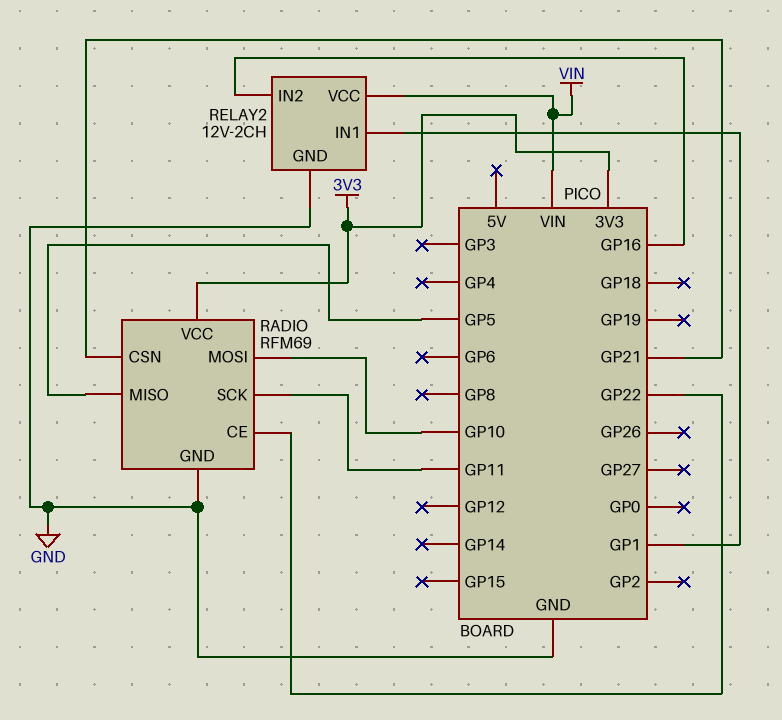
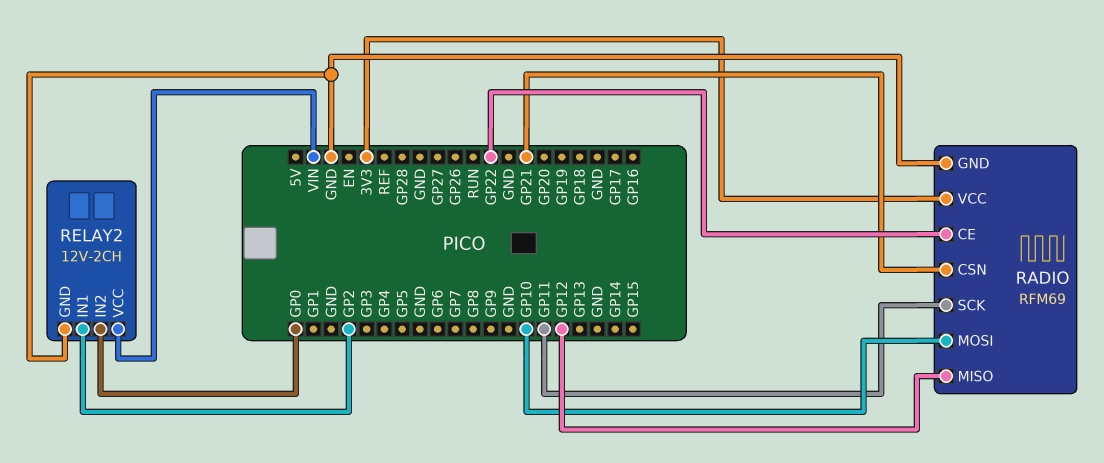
RADIO pin MISO: GP5 -> GP12
RELAY2 pin IN1: GP1 -> GP2
RELAY2 pin IN2: GP16 -> GP0

